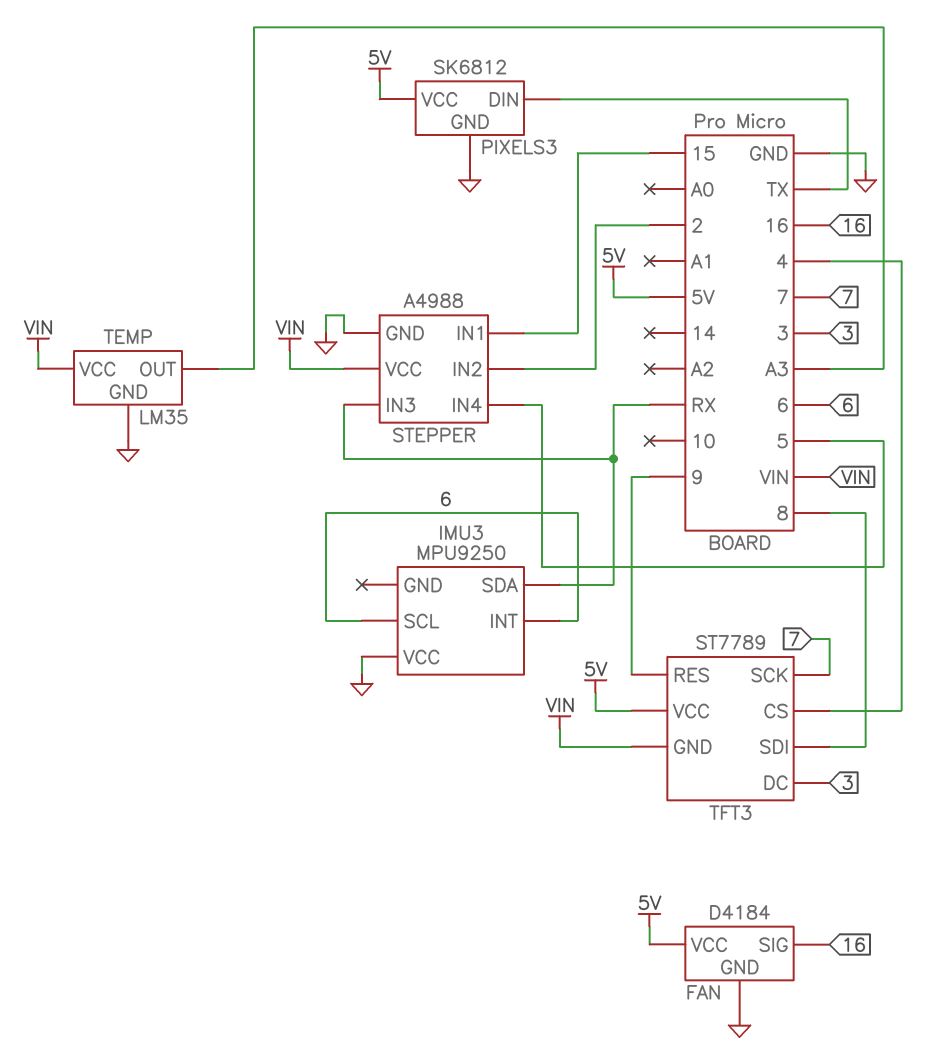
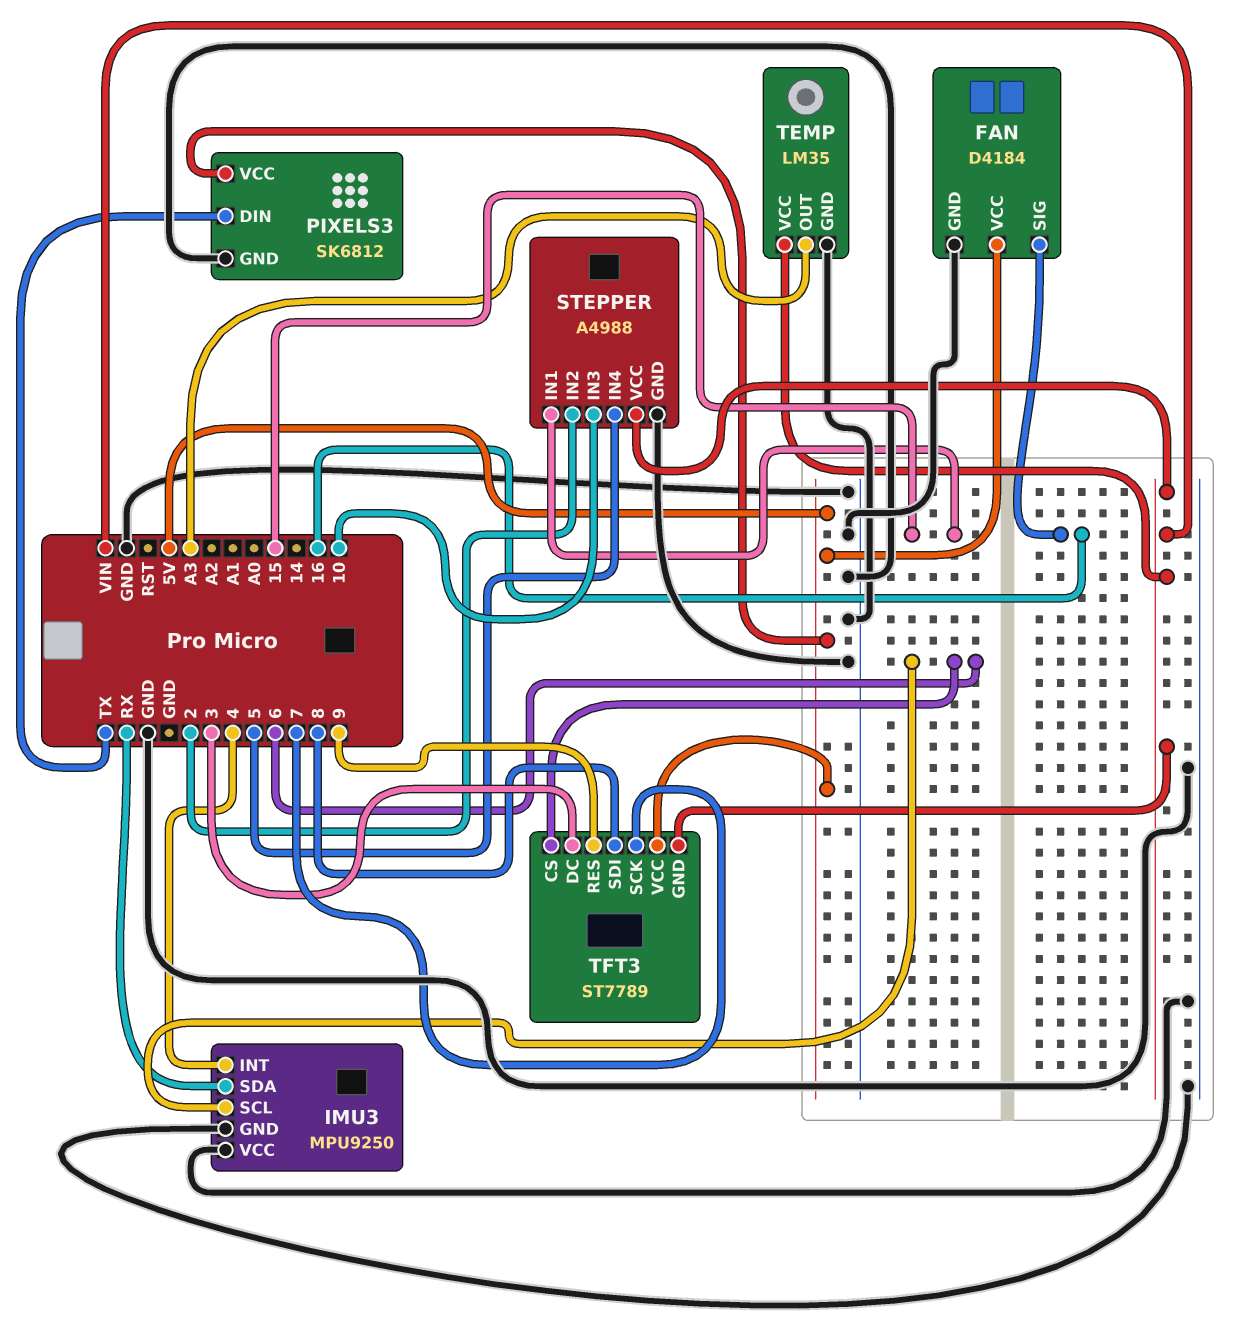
IMU3 pin GND: none -> GND
IMU3 pin INT: 6 -> 4
STEPPER pin IN3: RX -> 10
TFT3 pin CS: 4 -> 6

